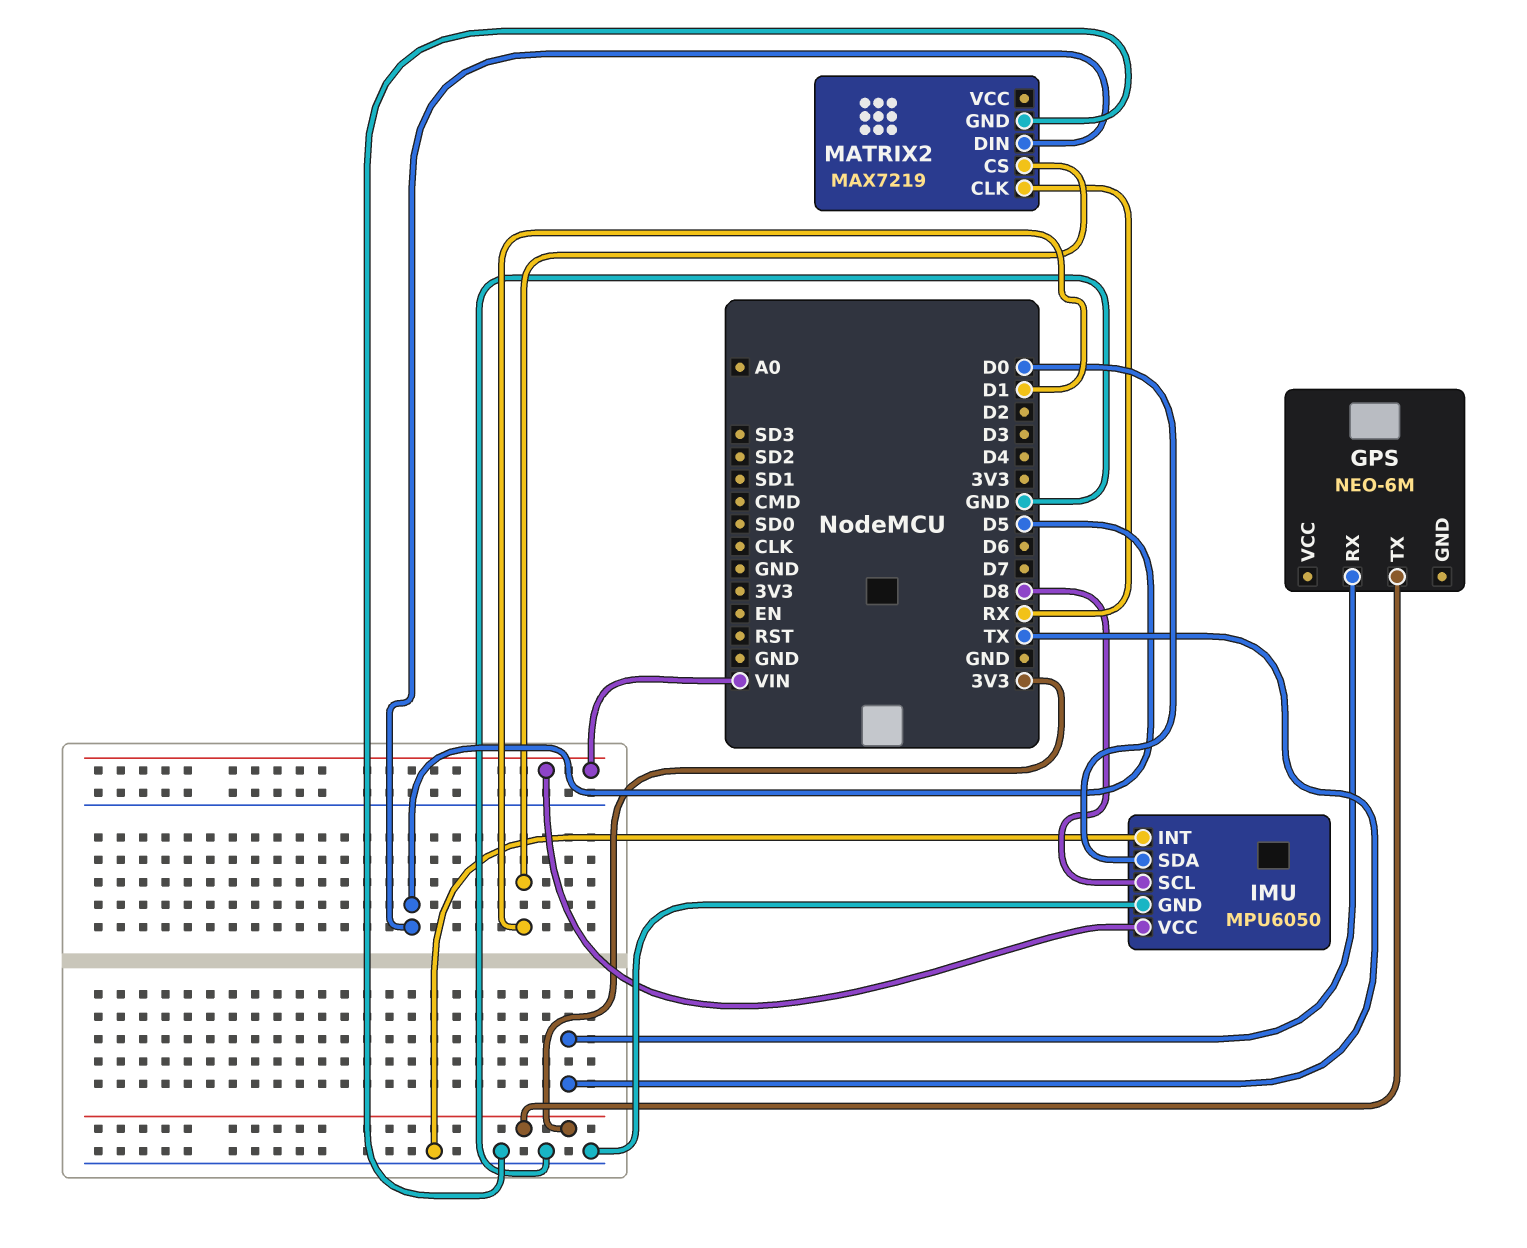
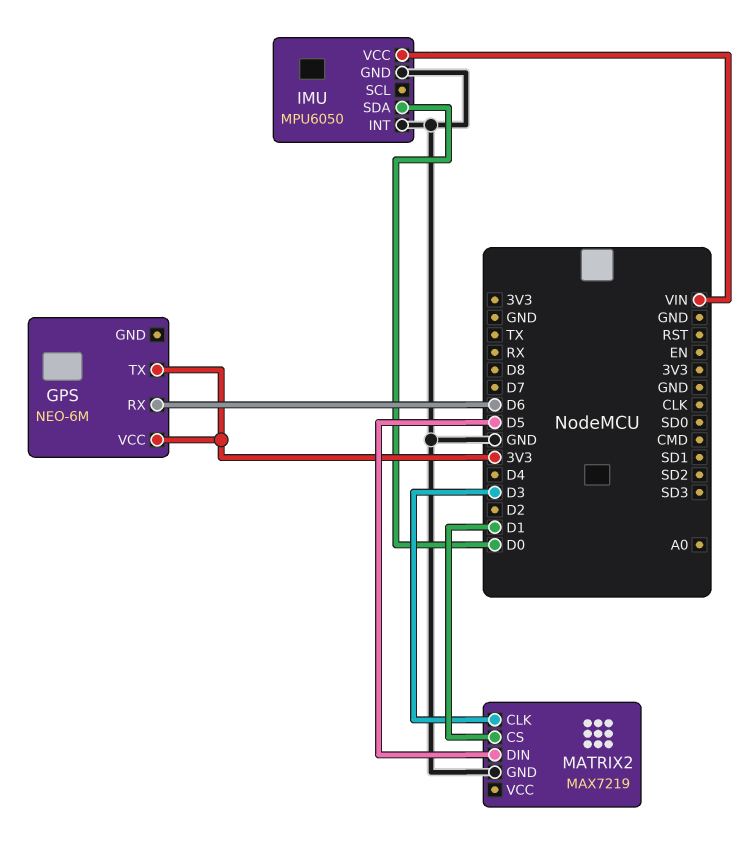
GPS pin RX: TX -> D6
GPS pin VCC: none -> 3V3
IMU pin SCL: D8 -> none
MATRIX2 pin CLK: RX -> D3

